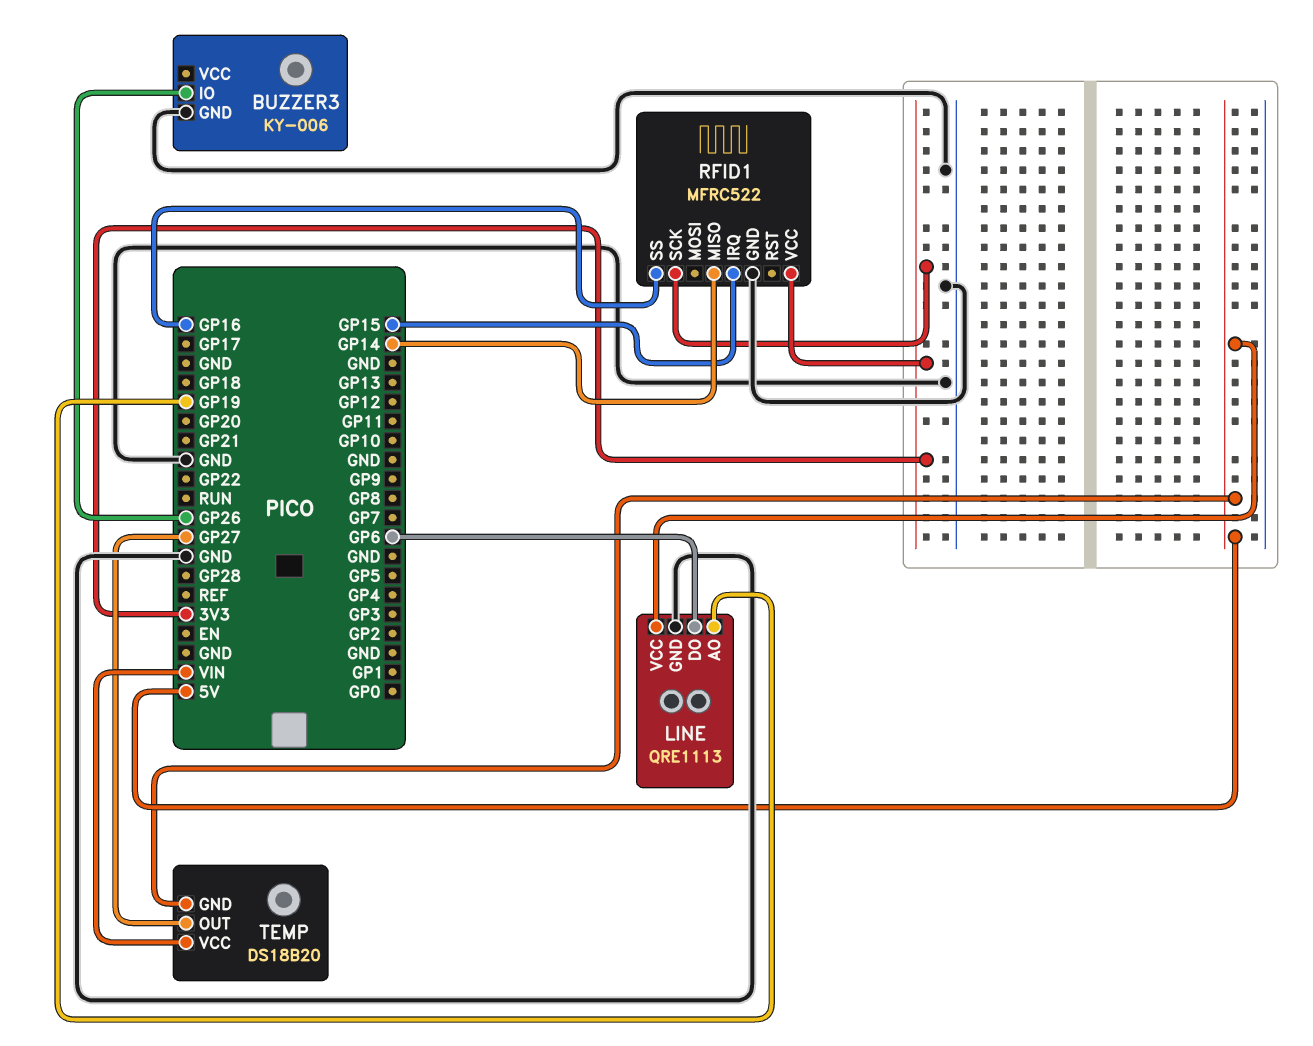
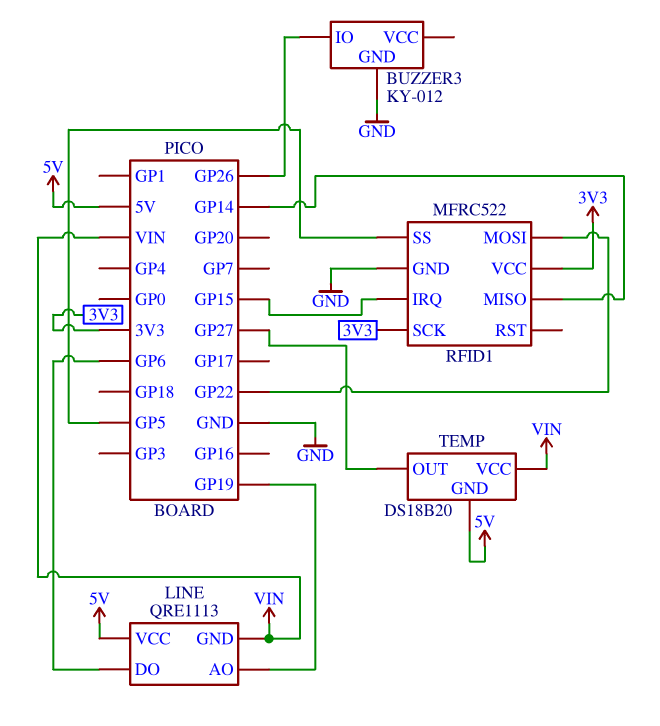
BUZZER3: KY-006 -> KY-012
LINE pin GND: GND -> VIN
RFID1 pin MOSI: none -> GP22
RFID1 pin SS: GP16 -> GP5

